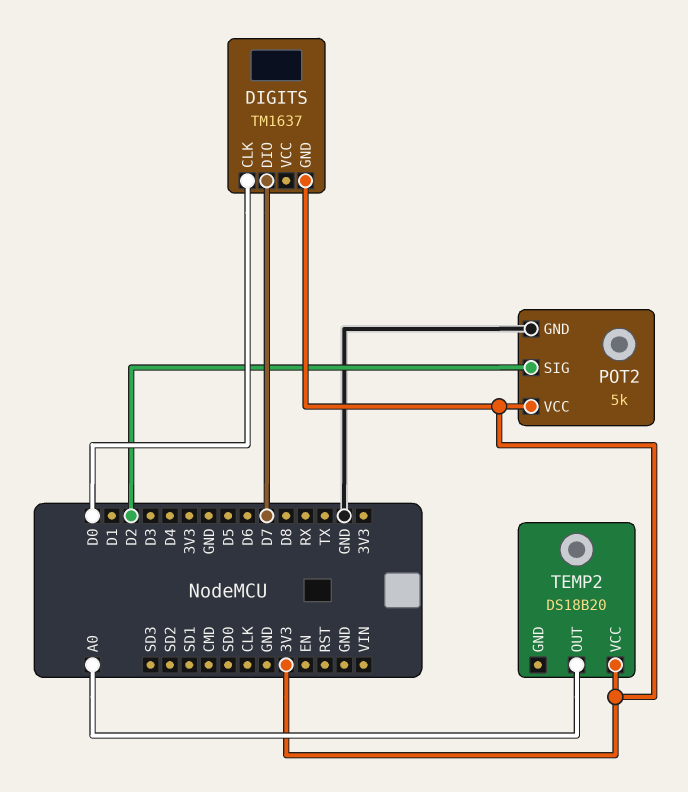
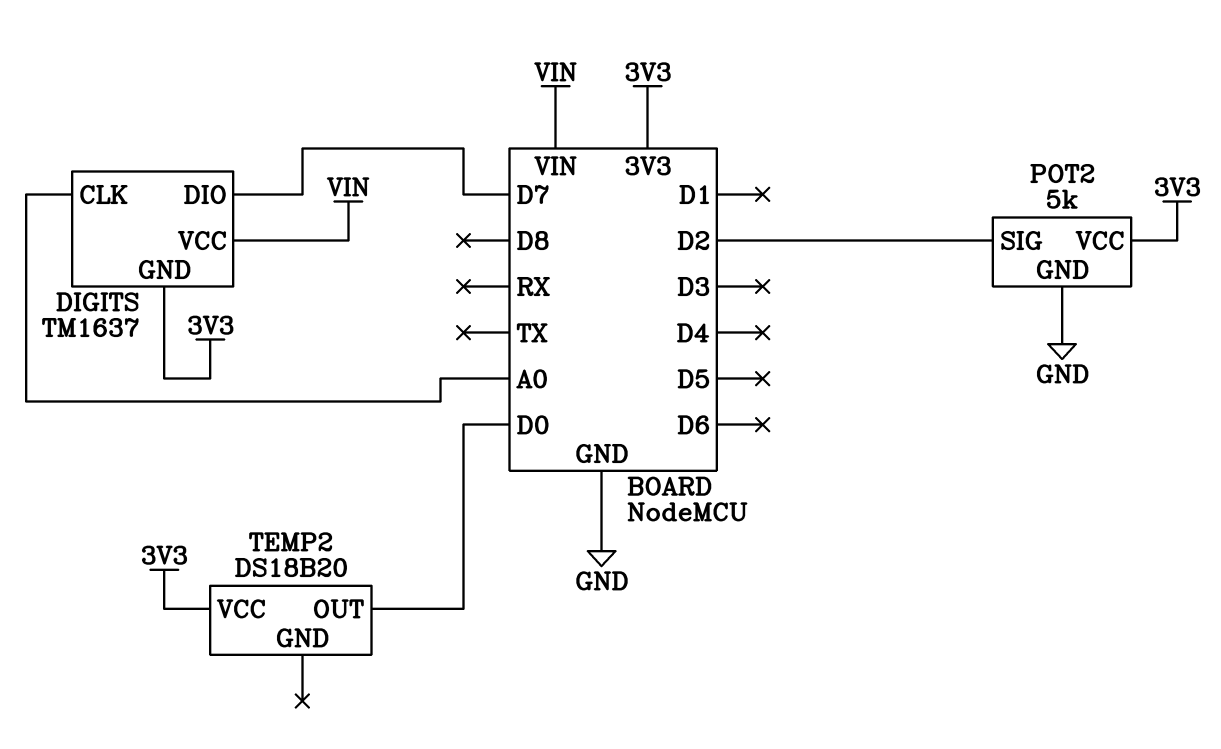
DIGITS pin CLK: D0 -> A0
DIGITS pin VCC: none -> VIN
TEMP2 pin OUT: A0 -> D0

